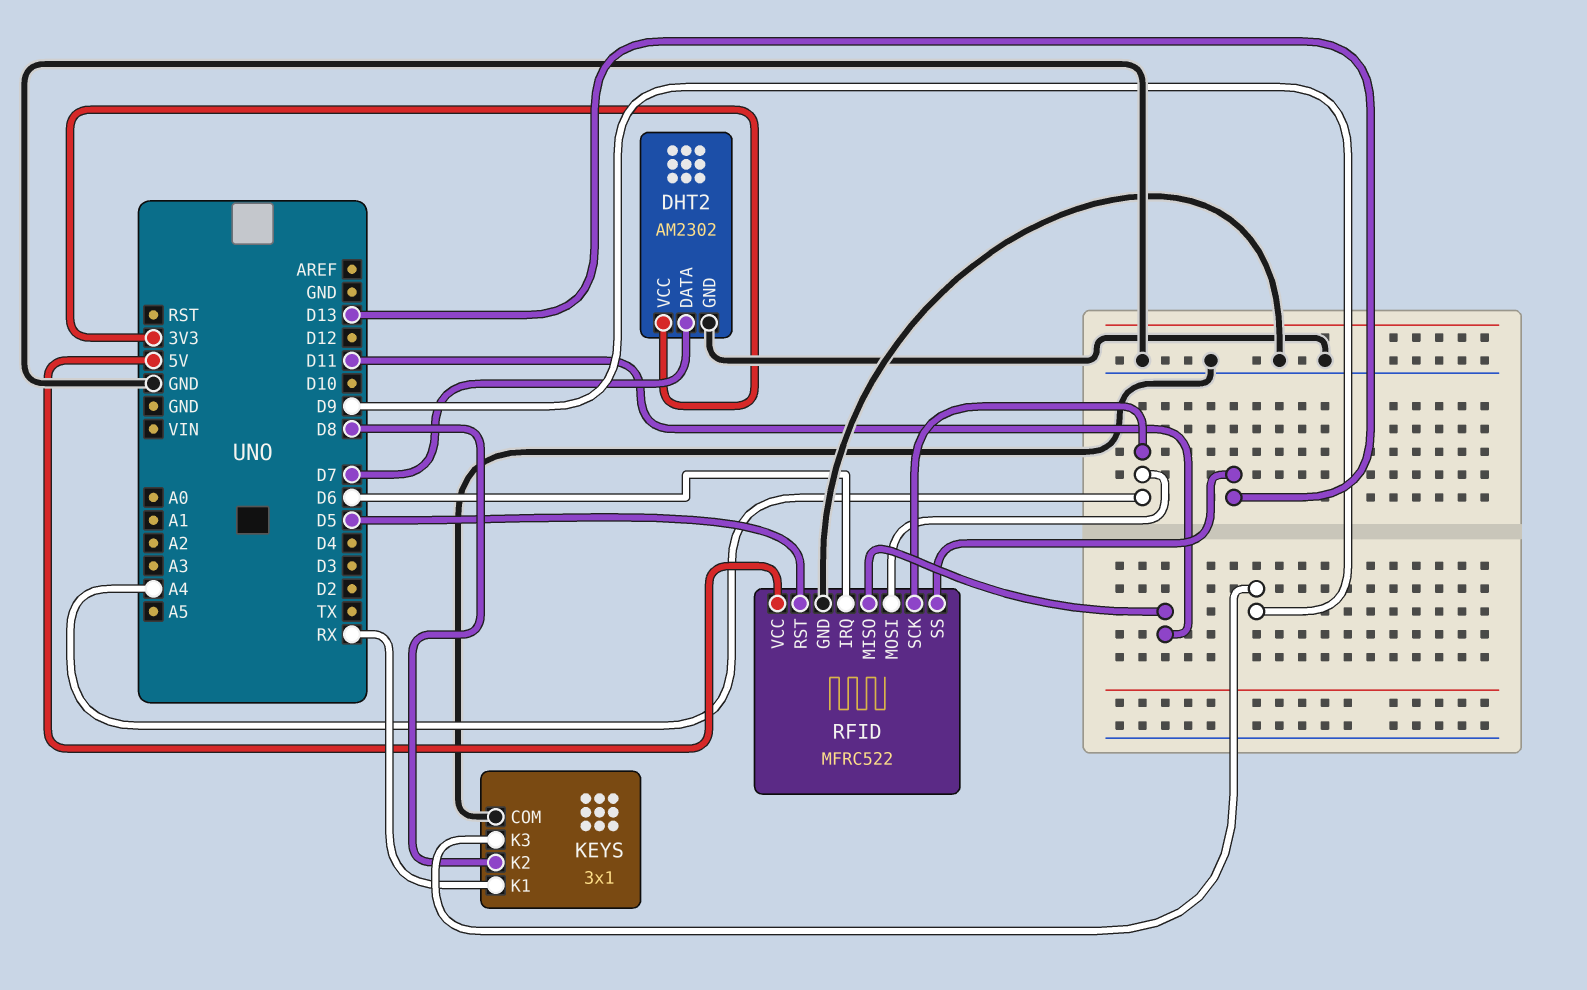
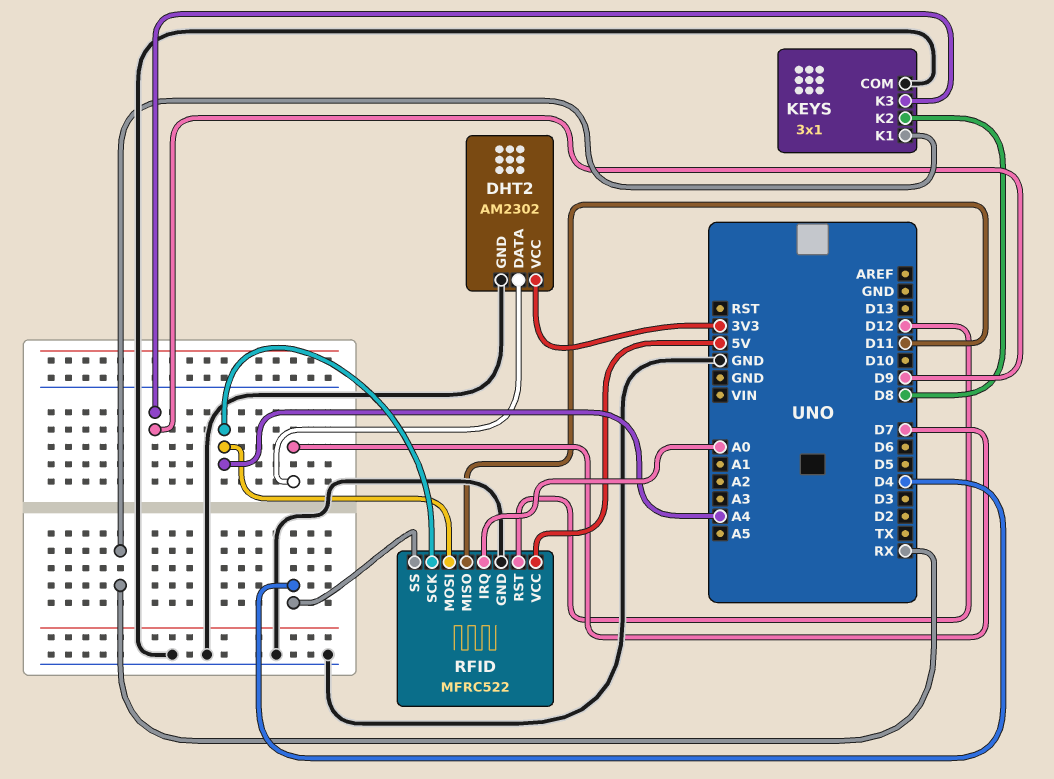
RFID pin IRQ: D6 -> A0
RFID pin RST: D5 -> D12
RFID pin SS: D13 -> D4

